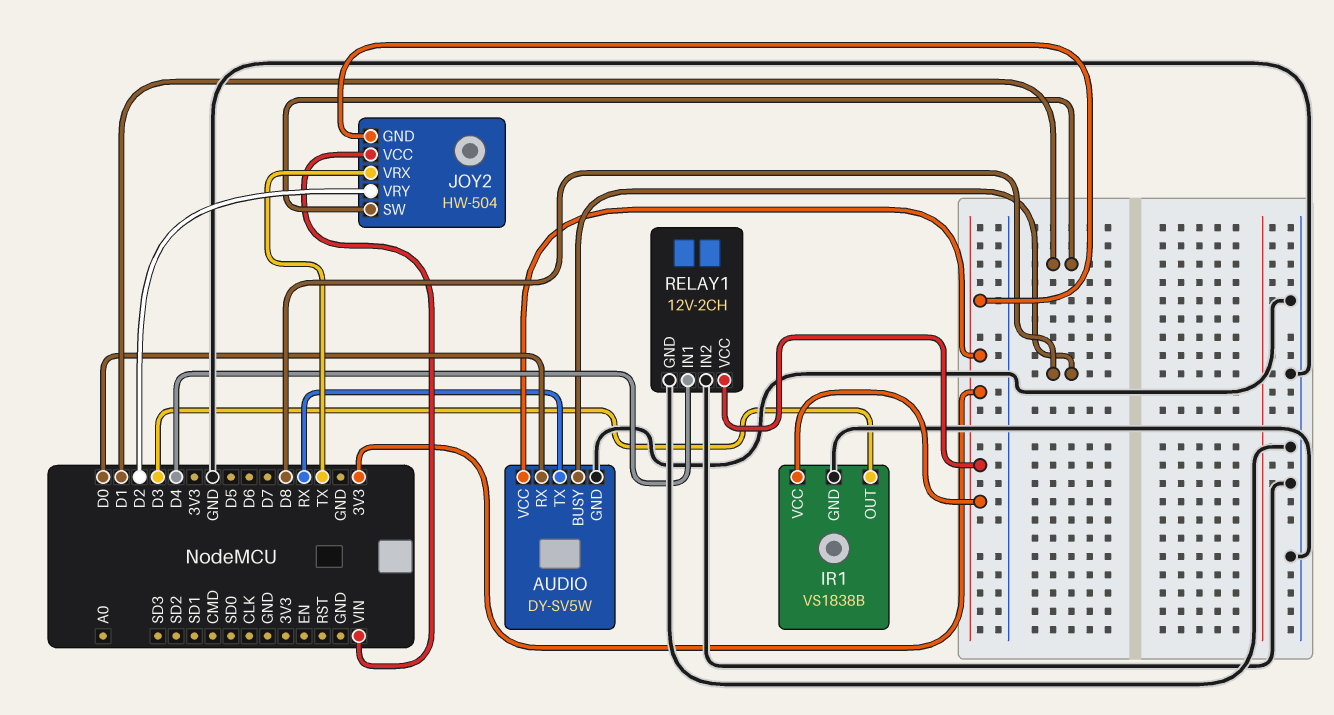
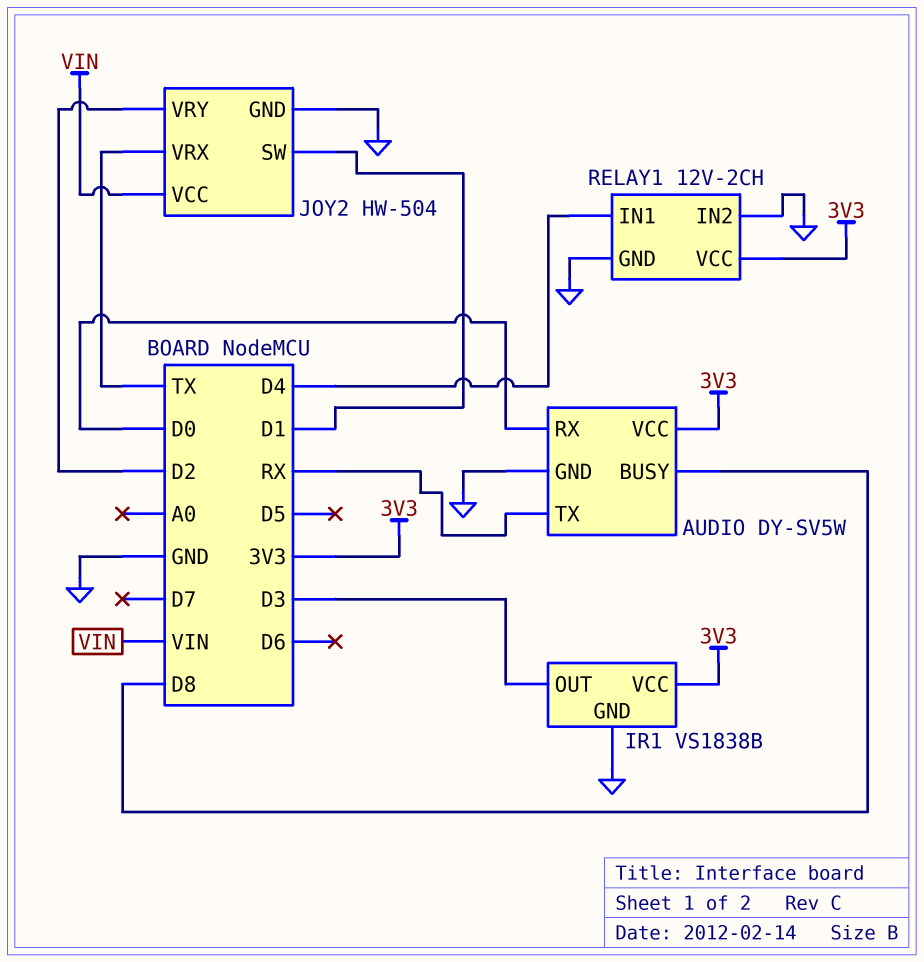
JOY2 pin GND: 3V3 -> GND

